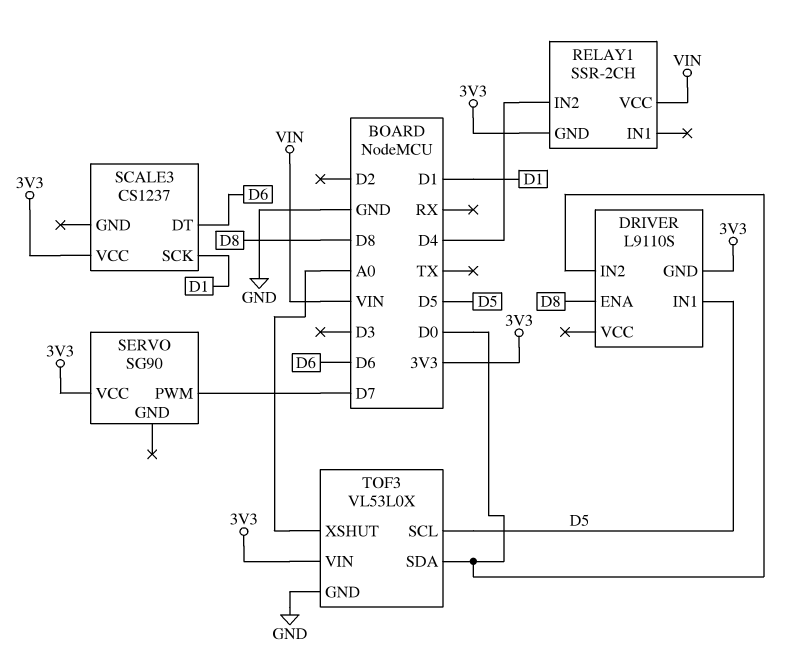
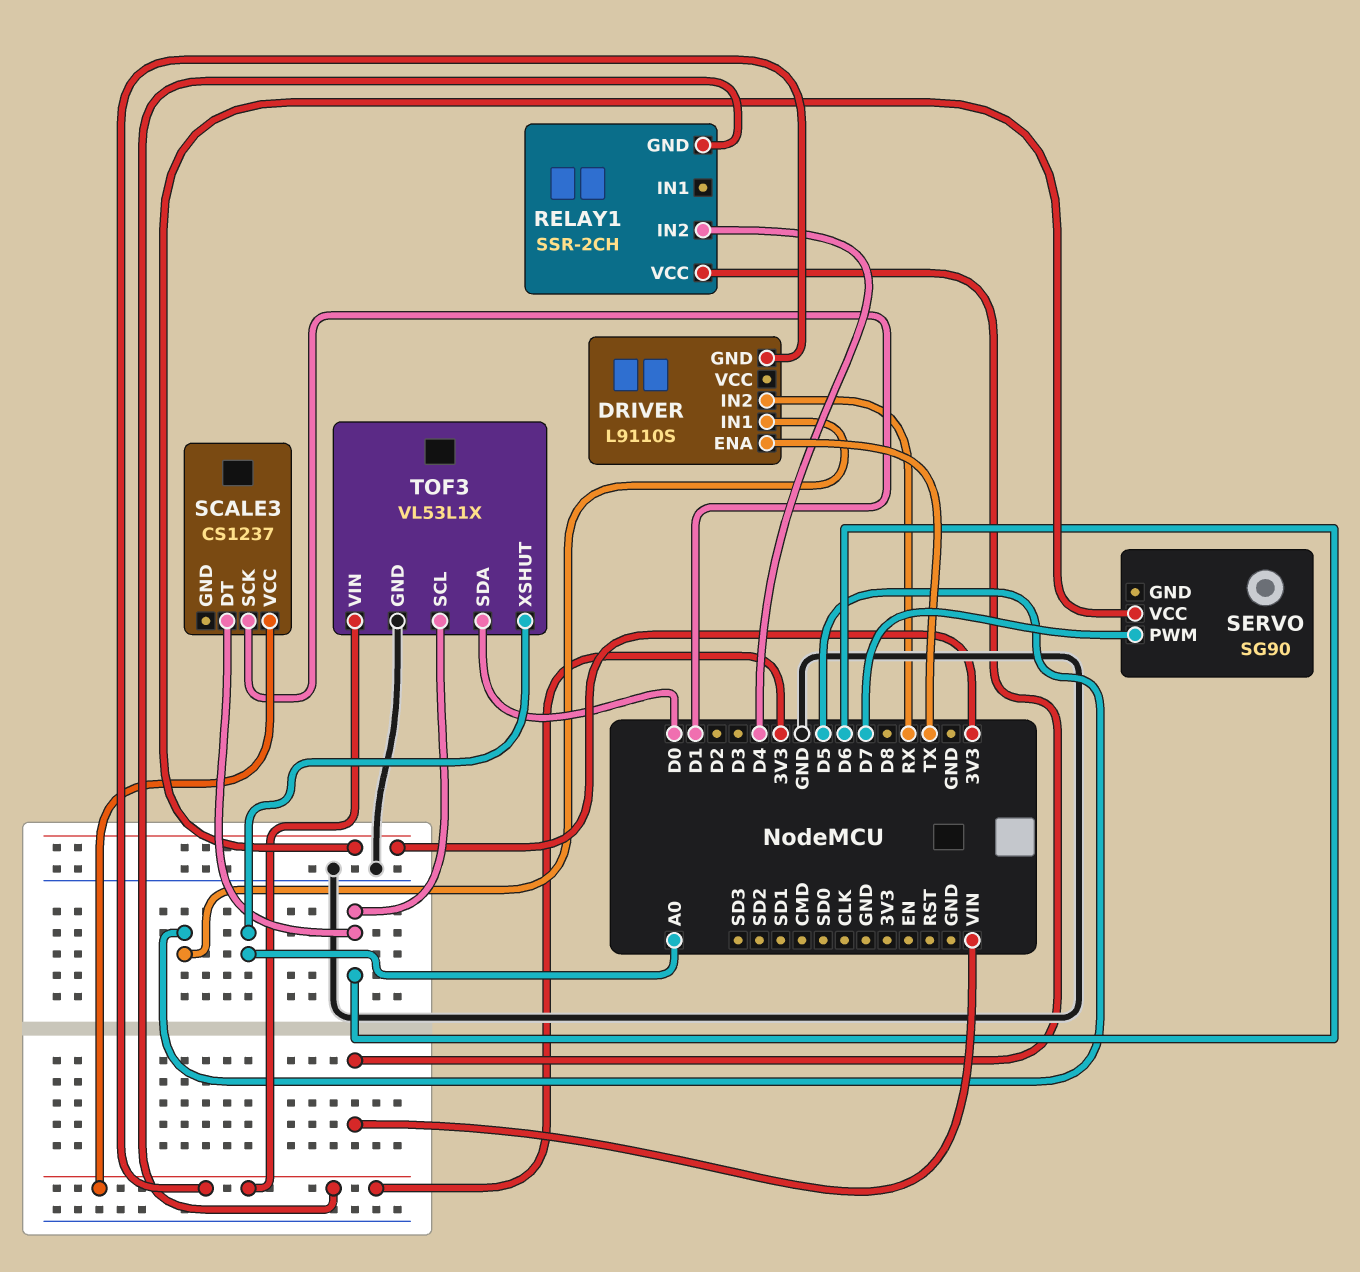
DRIVER pin ENA: D8 -> TX
DRIVER pin IN2: D0 -> RX
TOF3: VL53L0X -> VL53L1X
TOF3 pin SCL: D5 -> D6

